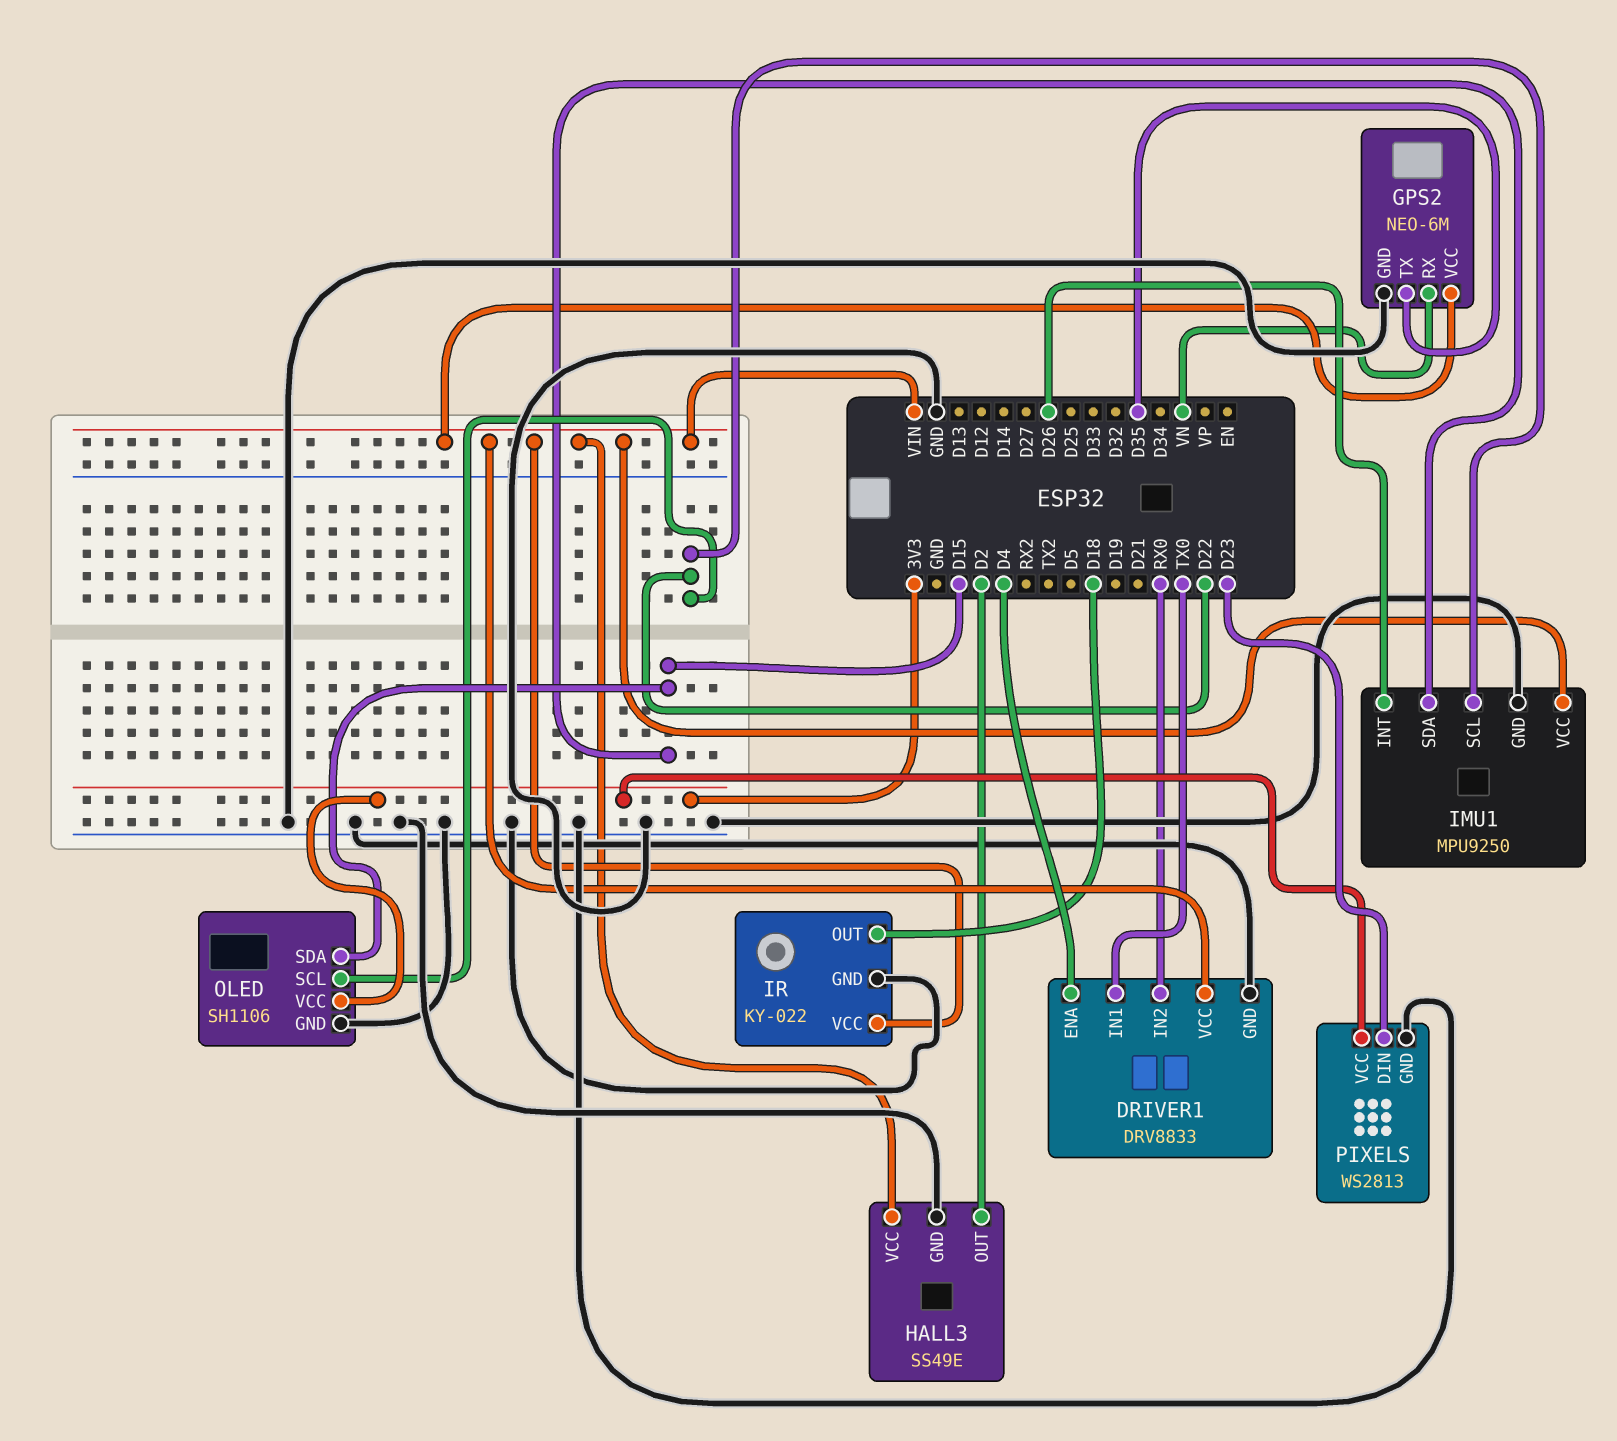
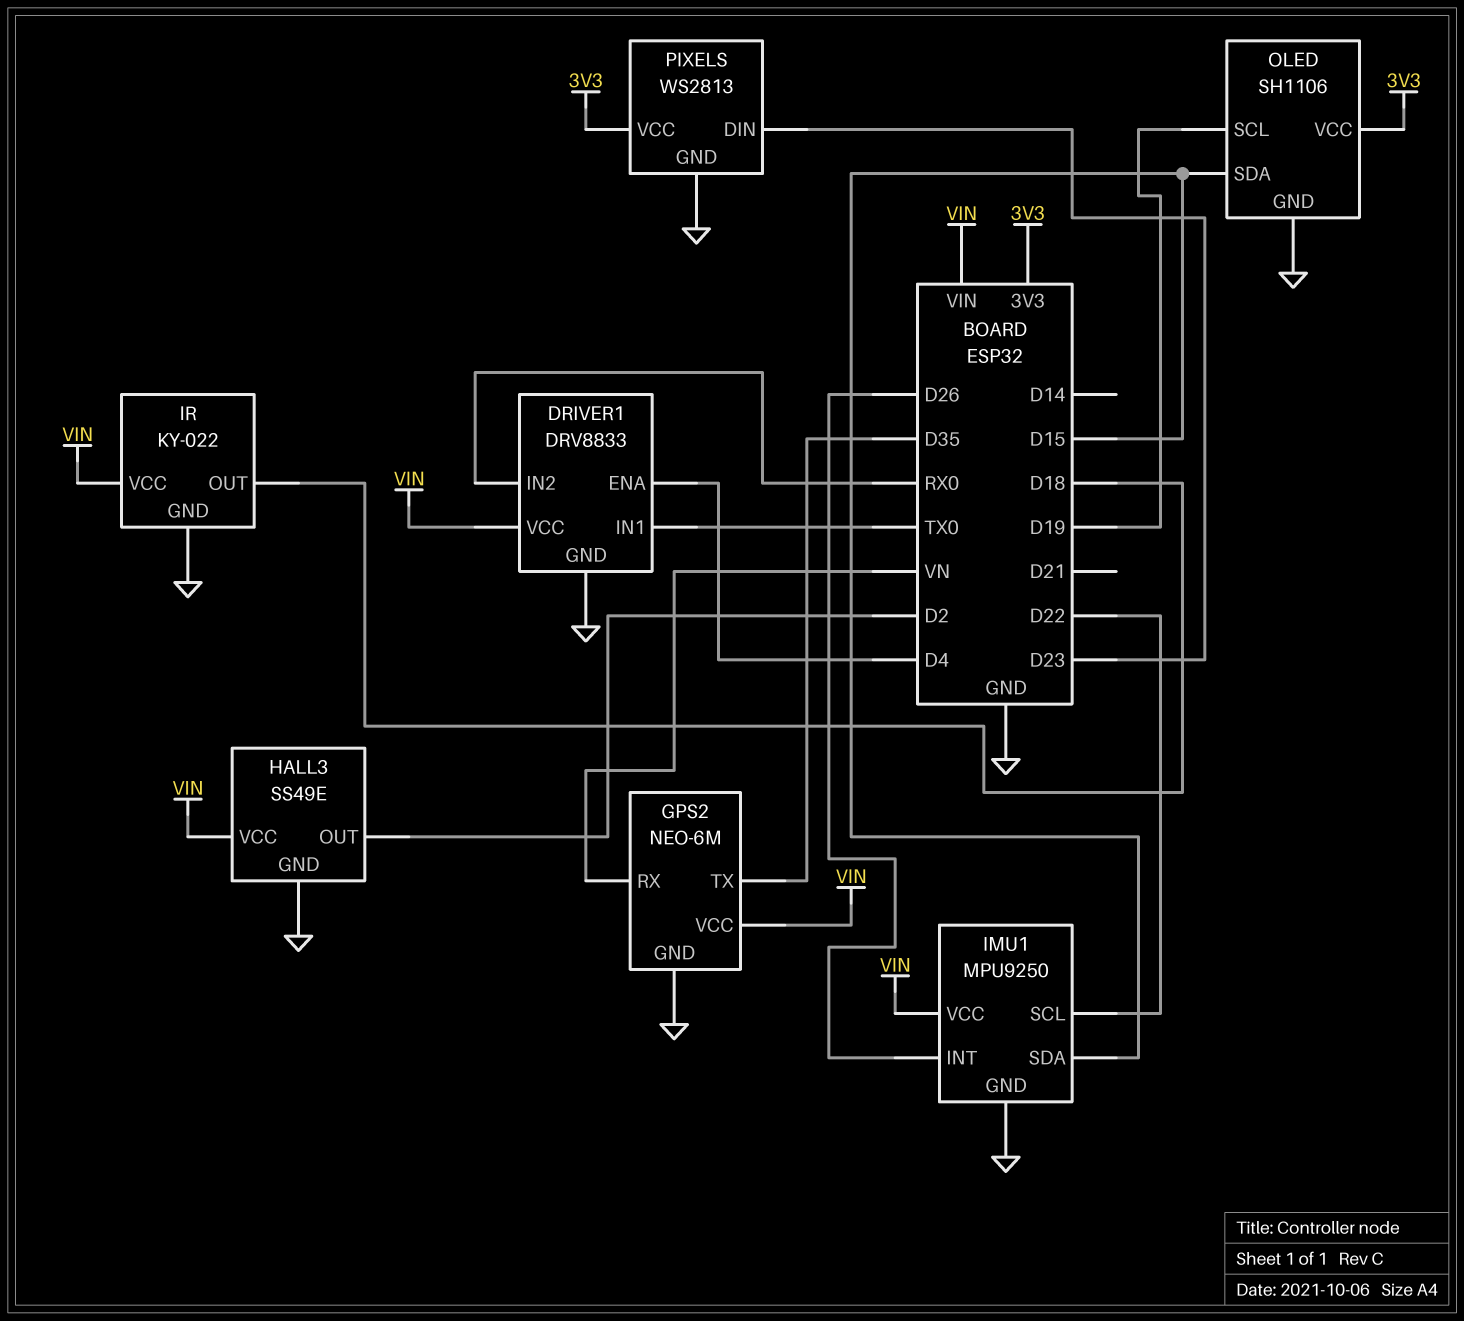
OLED pin SCL: D22 -> D19

